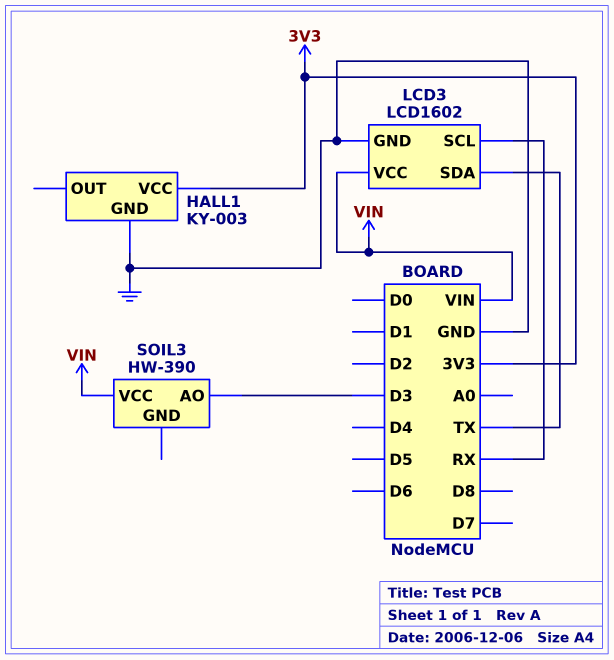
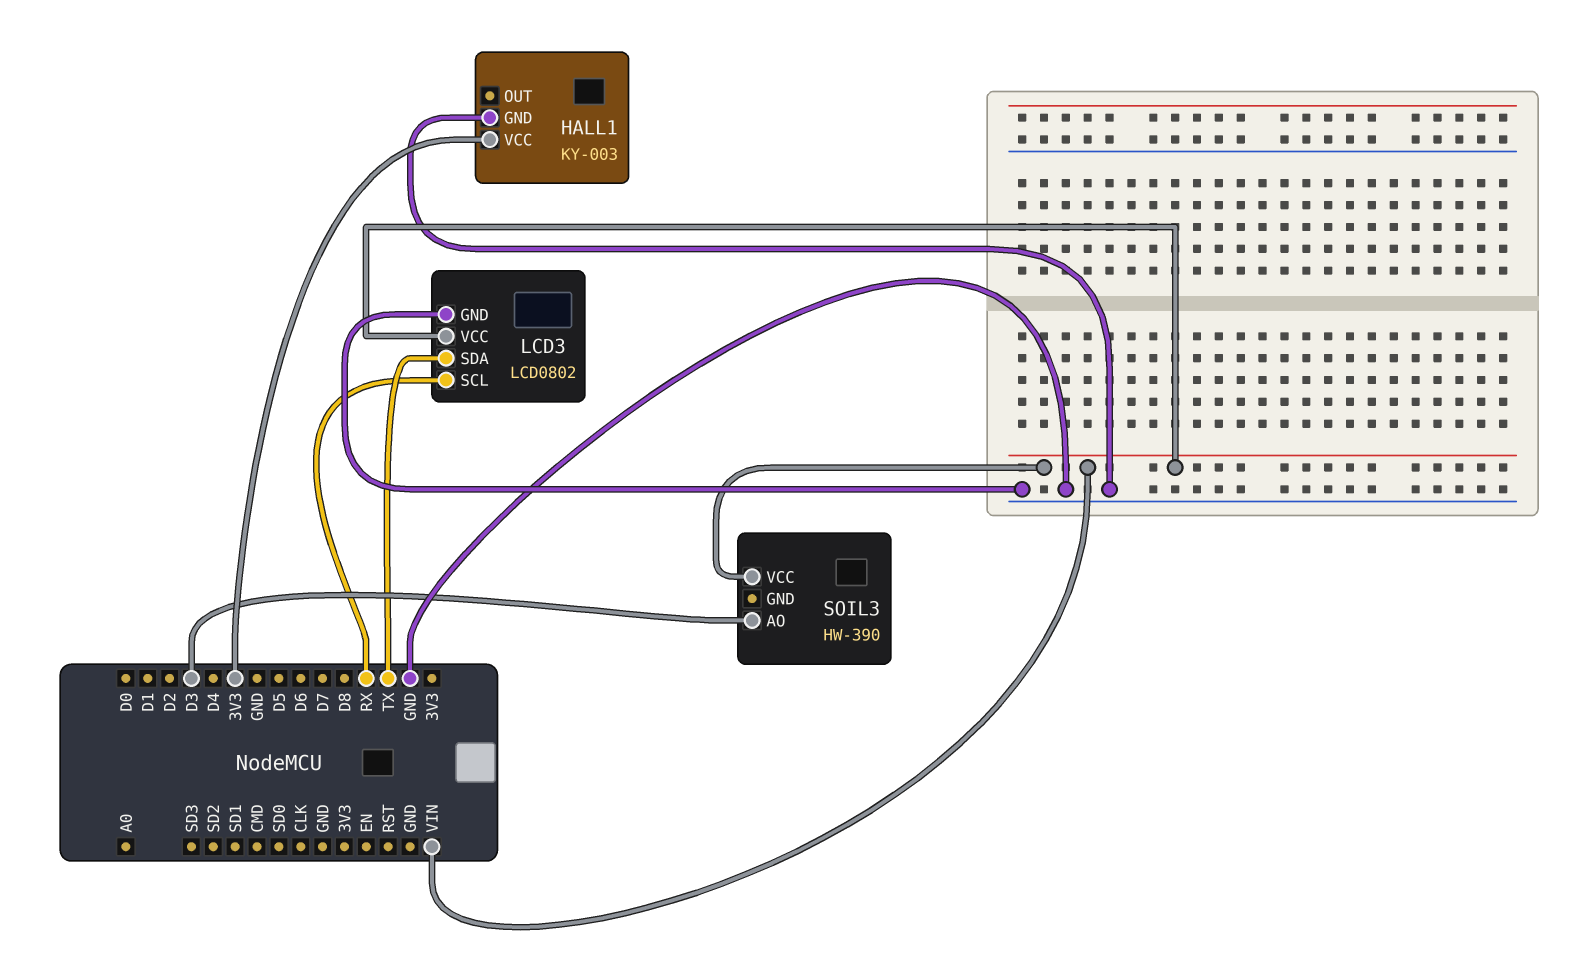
LCD3: LCD1602 -> LCD0802

